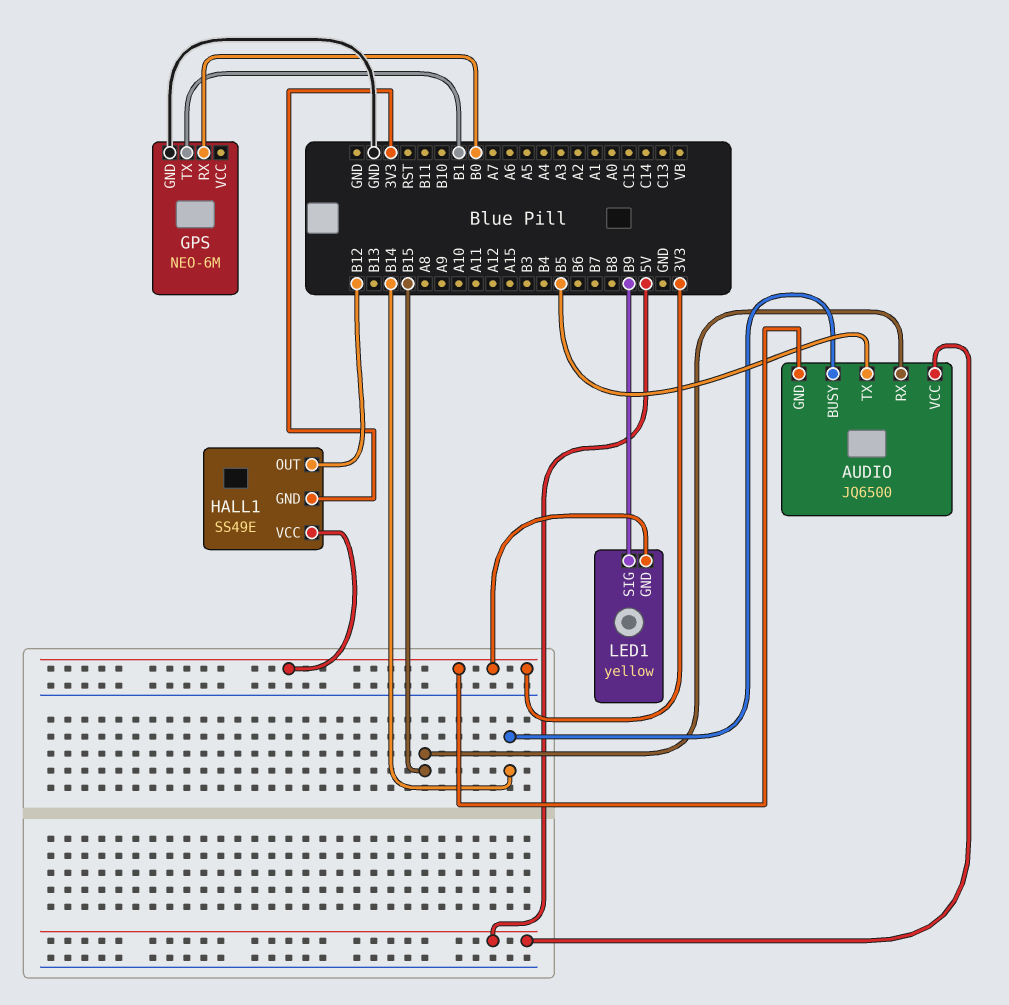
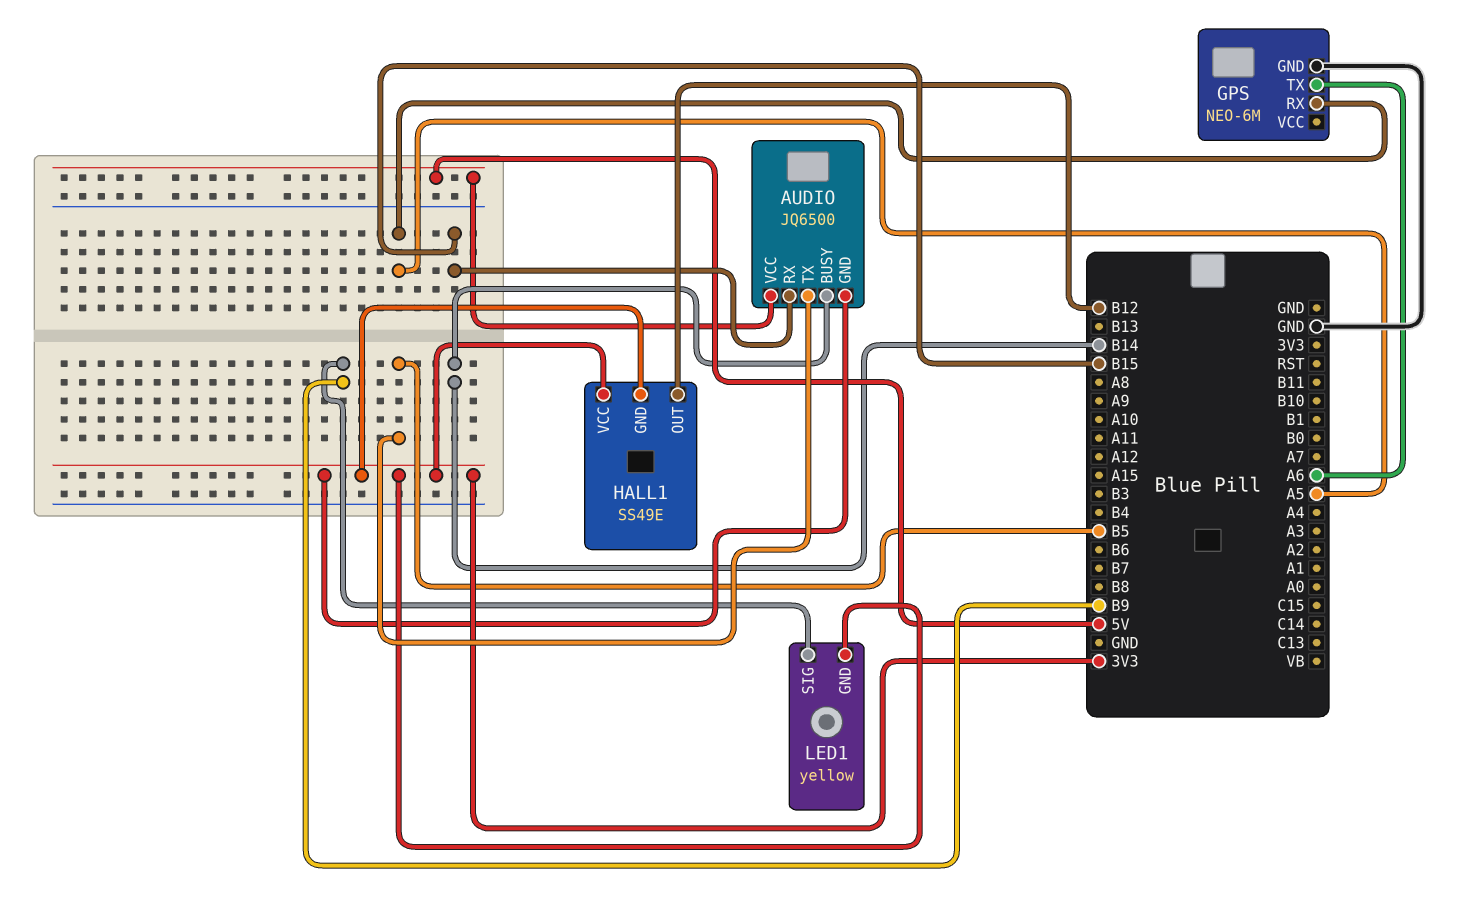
GPS pin RX: B0 -> A5
GPS pin TX: B1 -> A6

